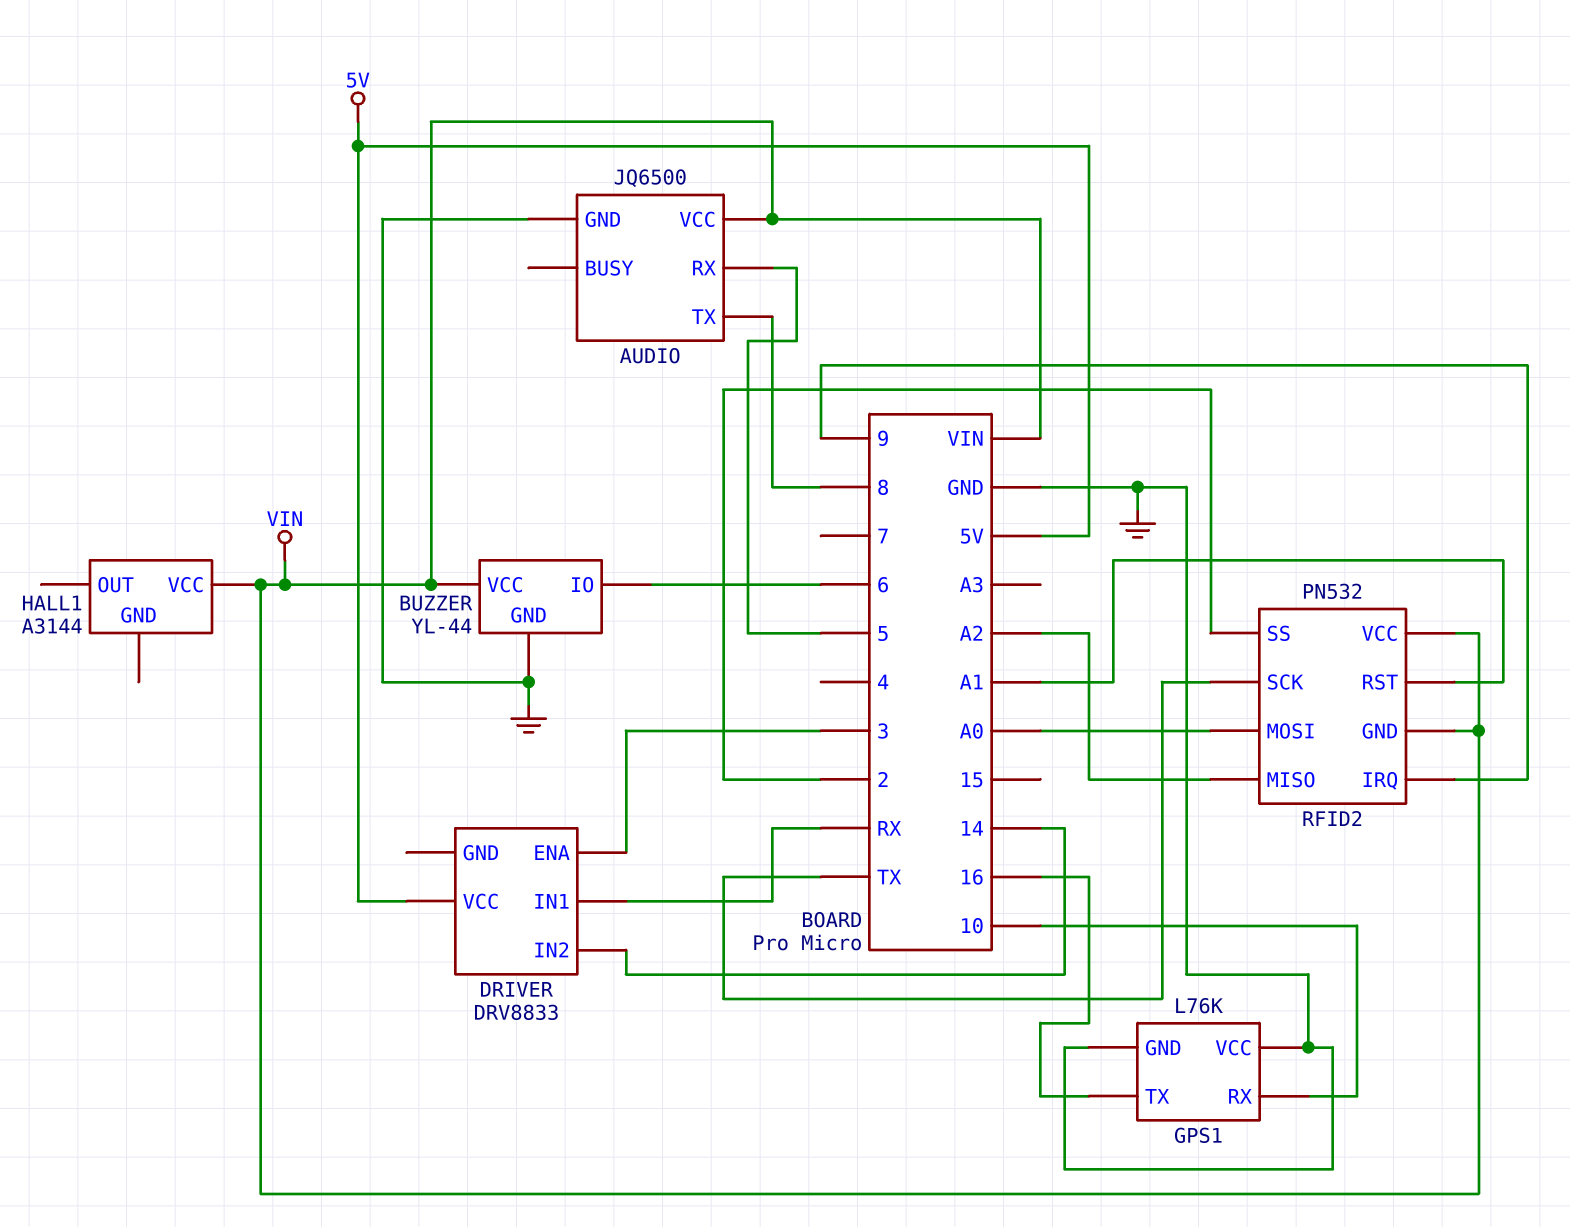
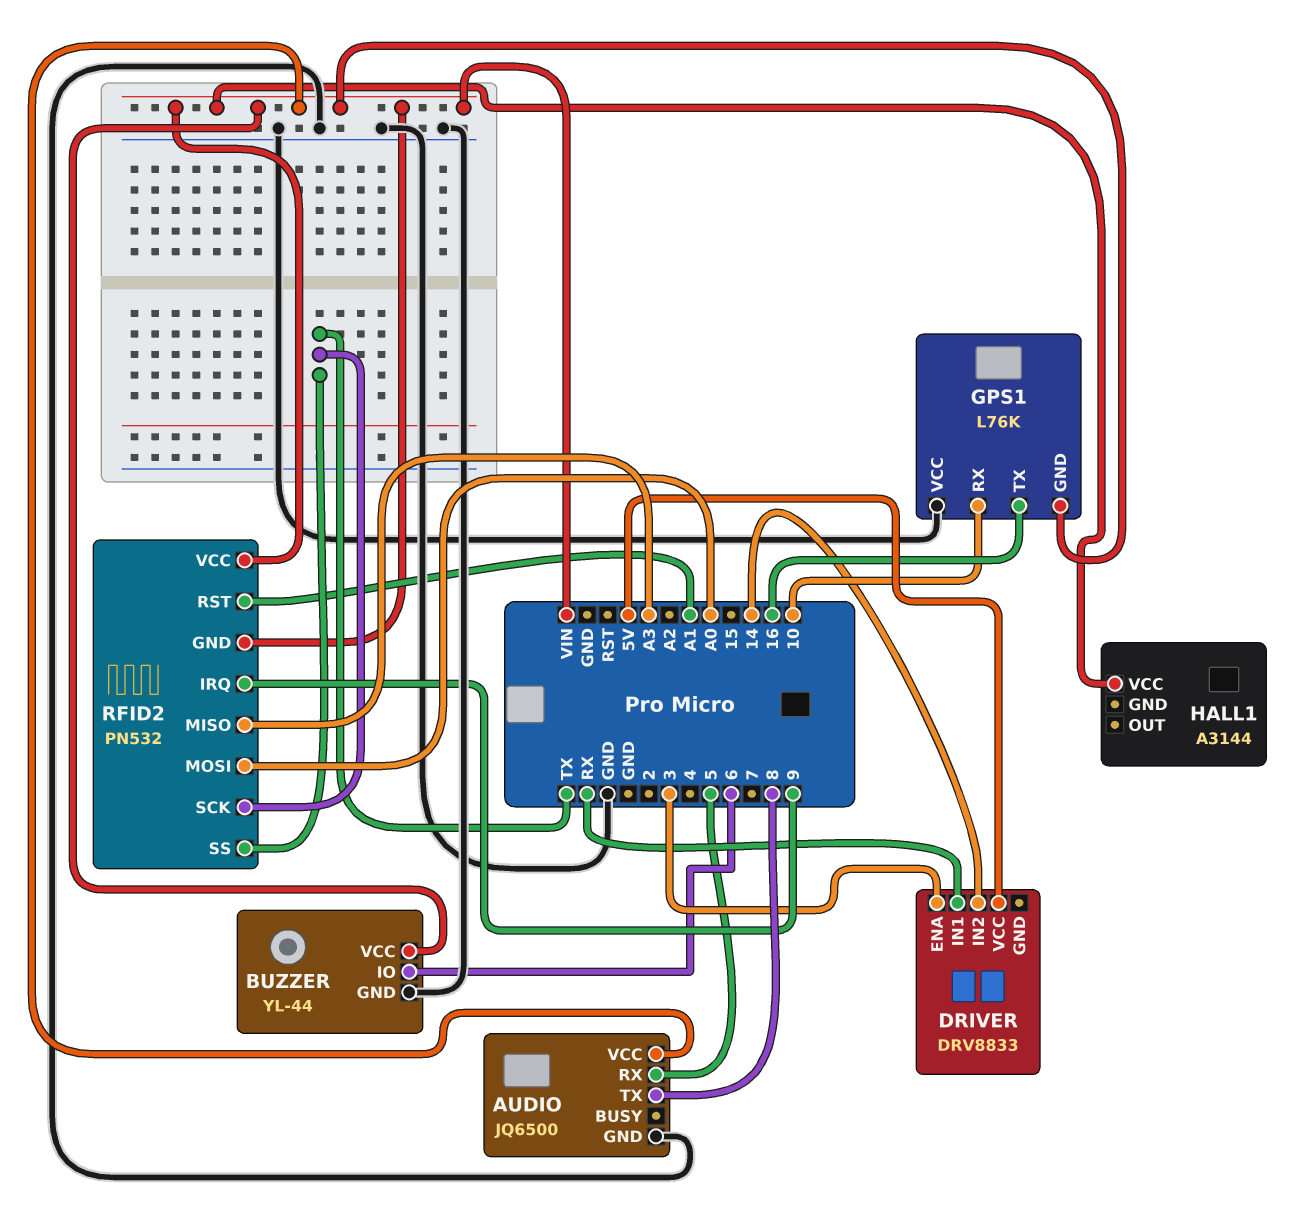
GPS1 pin GND: GND -> VIN
RFID2 pin MISO: A2 -> A3
RFID2 pin SS: 2 -> TX

